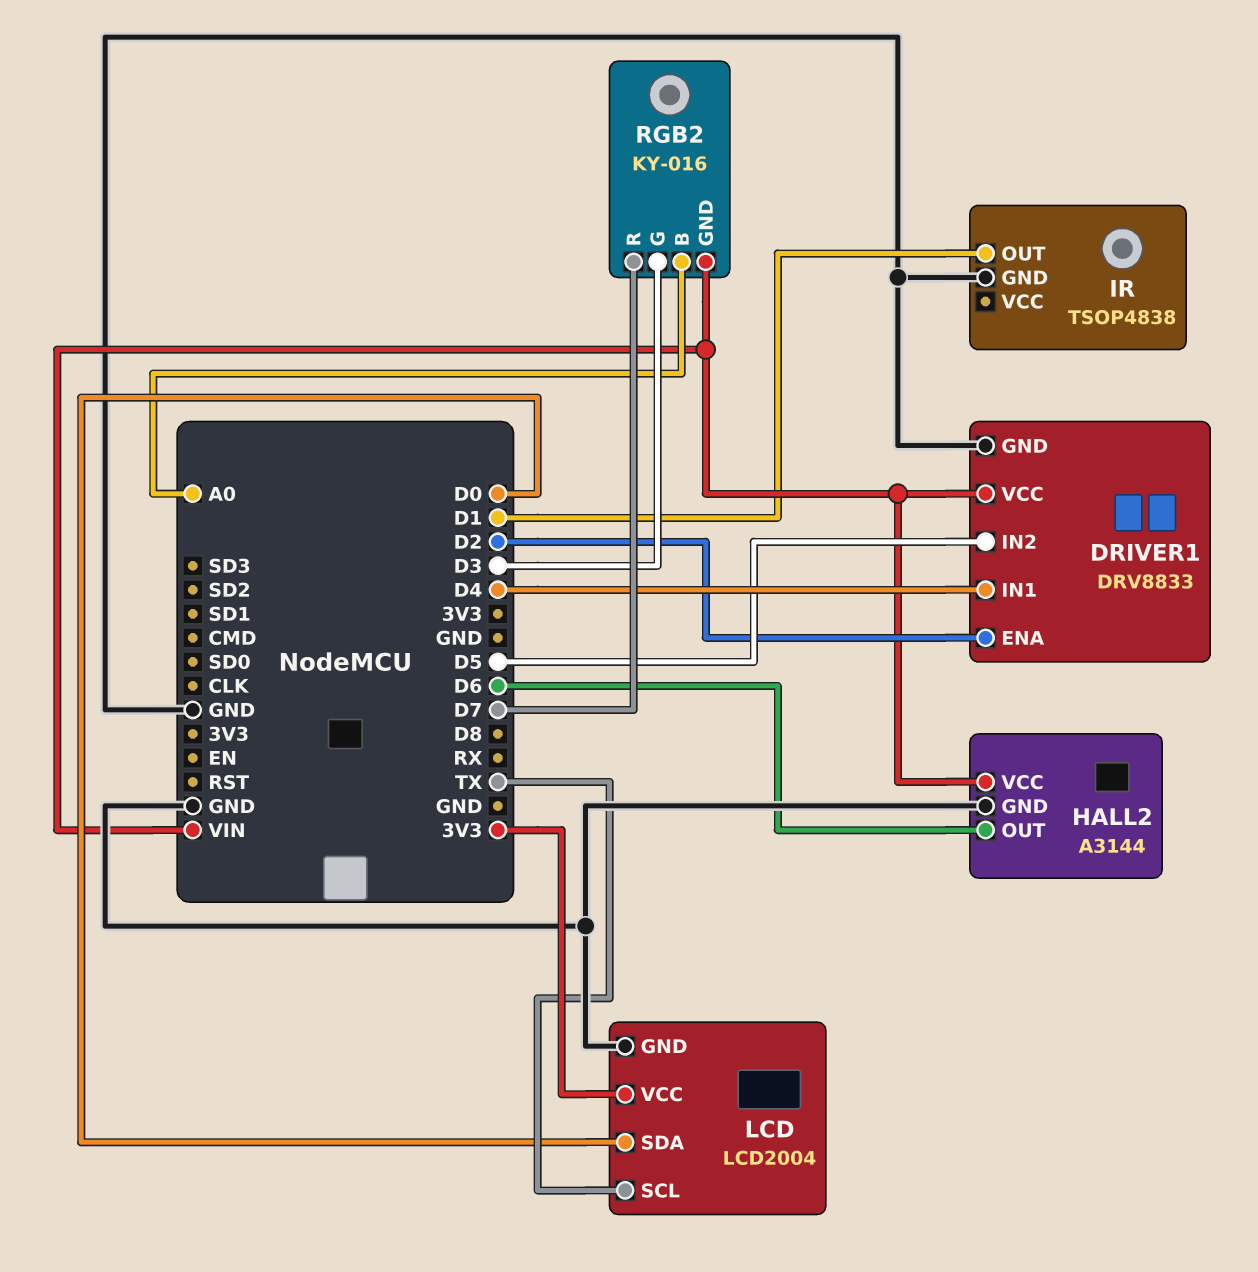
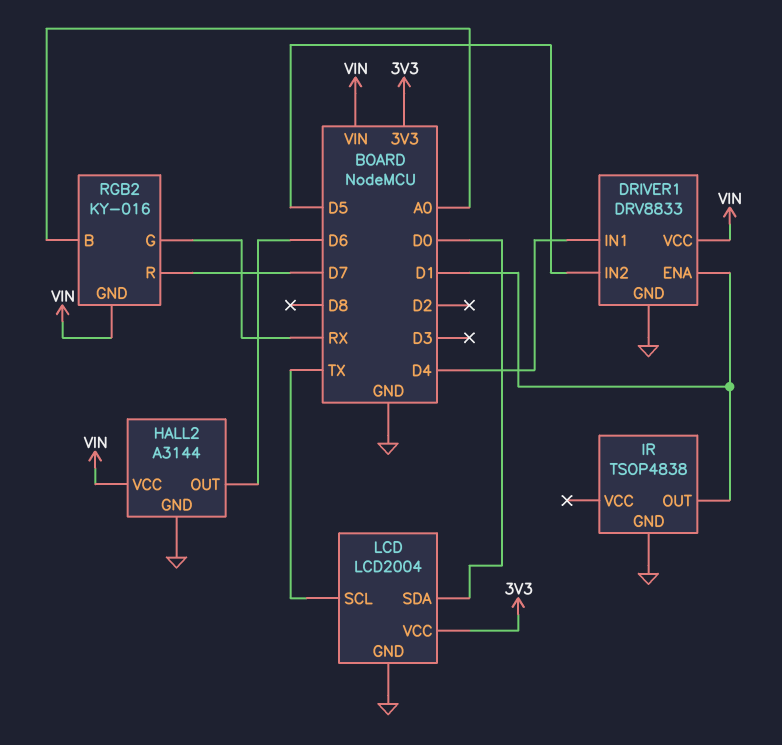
DRIVER1 pin ENA: D2 -> D1
RGB2 pin G: D3 -> RX

